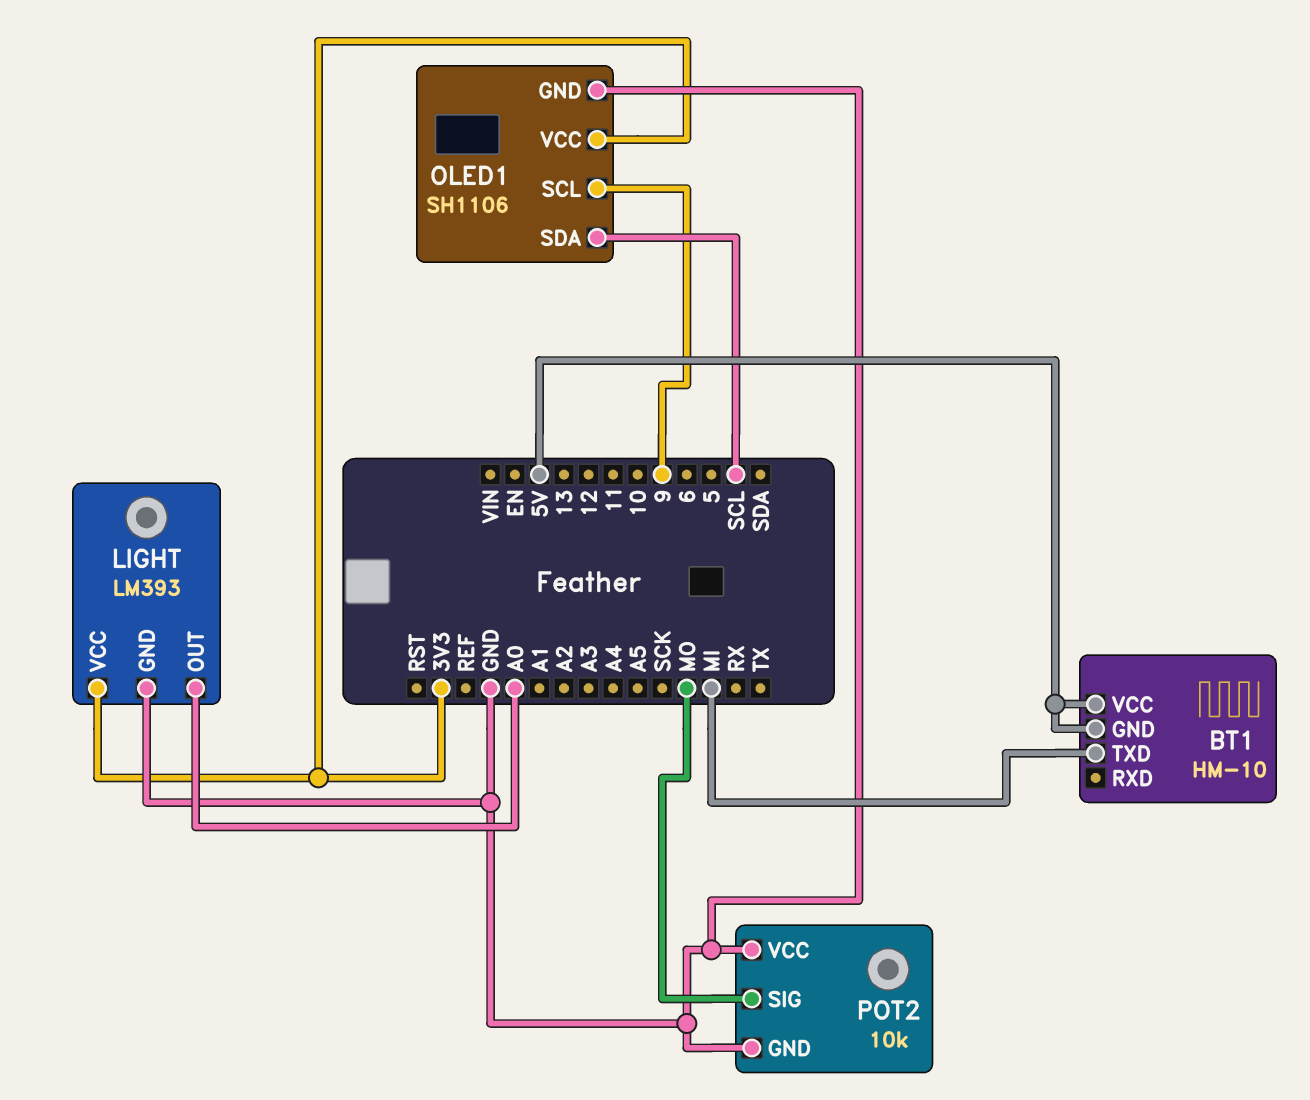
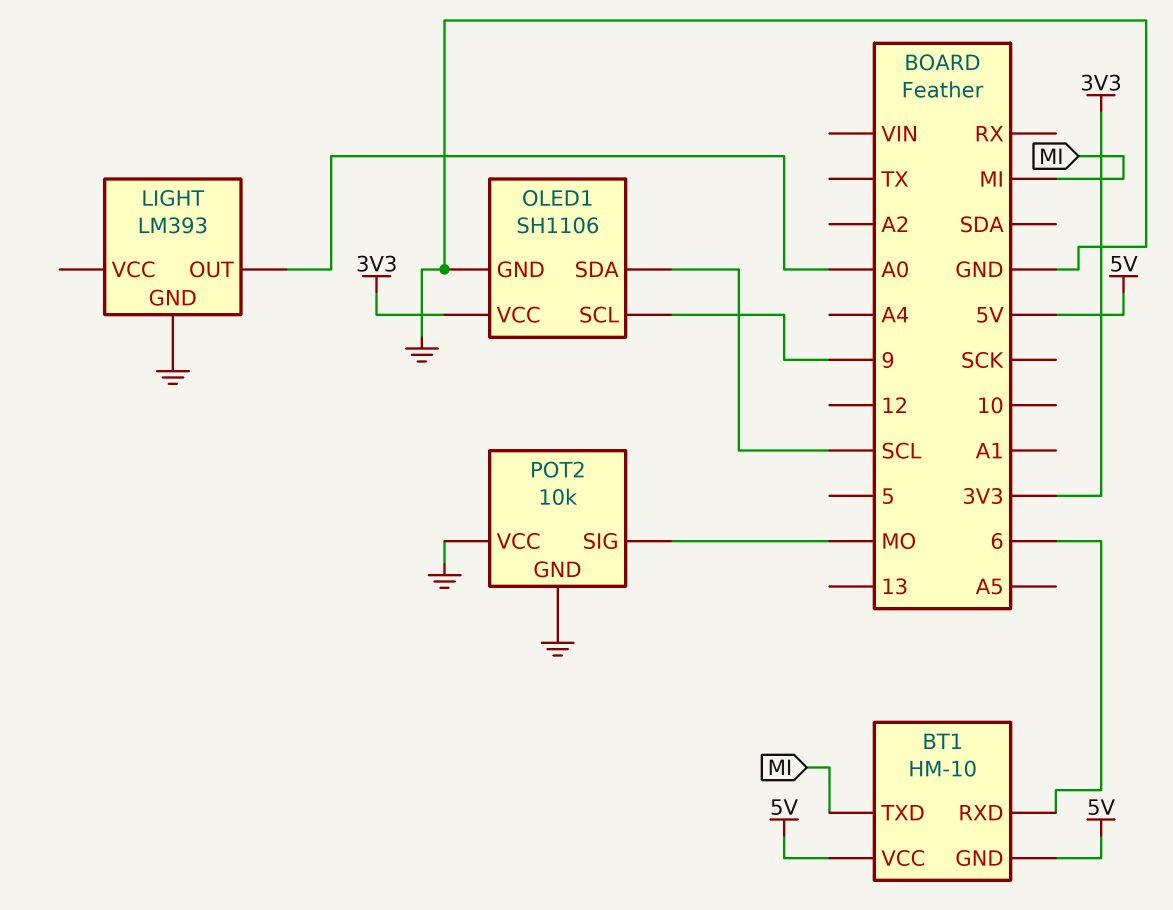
BT1 pin RXD: none -> 6
LIGHT pin VCC: 3V3 -> none

